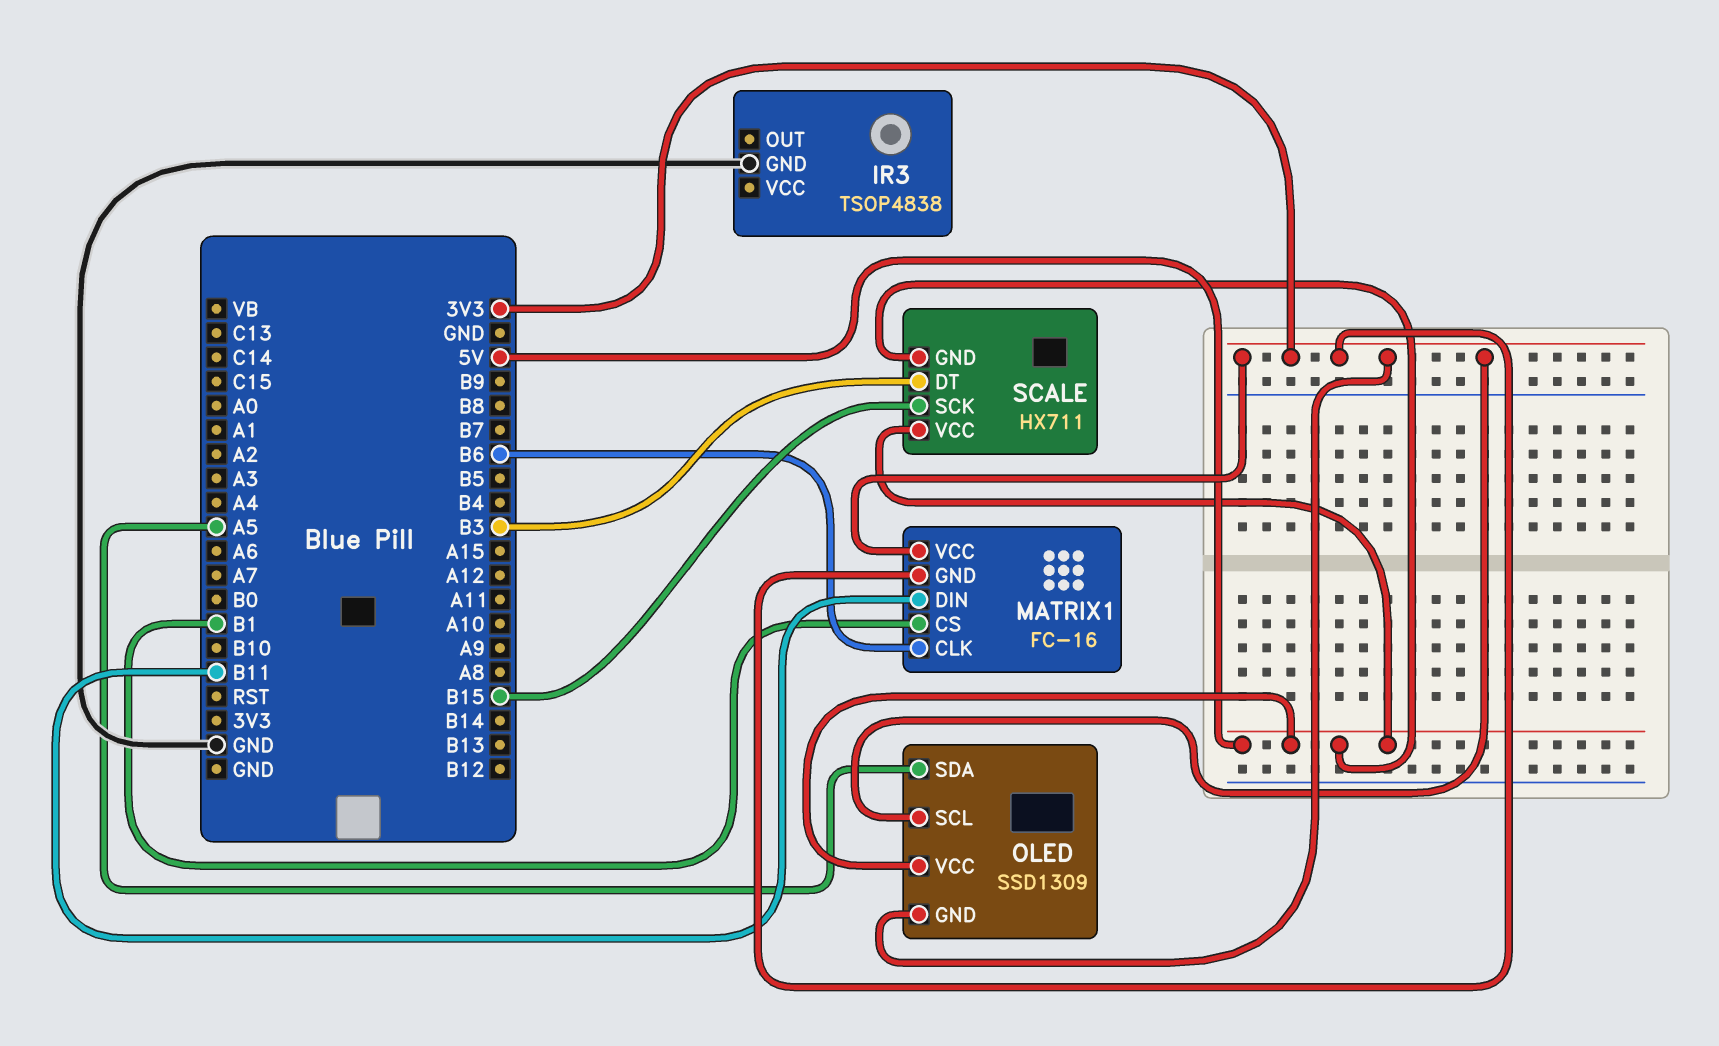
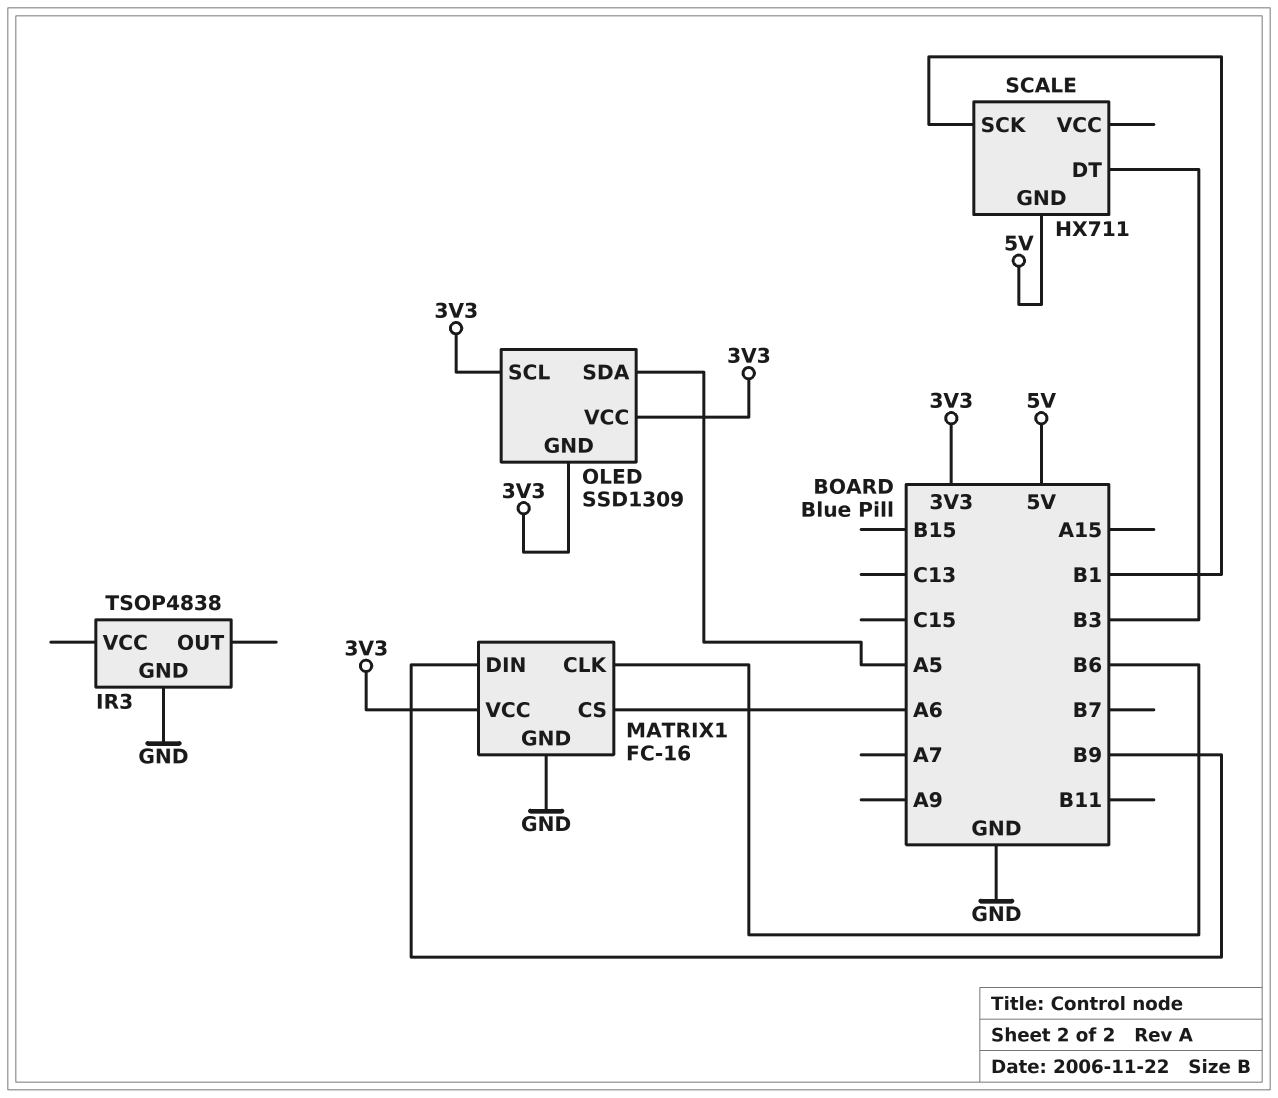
MATRIX1 pin CS: B1 -> A6
MATRIX1 pin DIN: B11 -> B9
MATRIX1 pin GND: 3V3 -> GND
OLED pin VCC: 5V -> 3V3
SCALE pin SCK: B15 -> B1
SCALE pin VCC: 5V -> none

